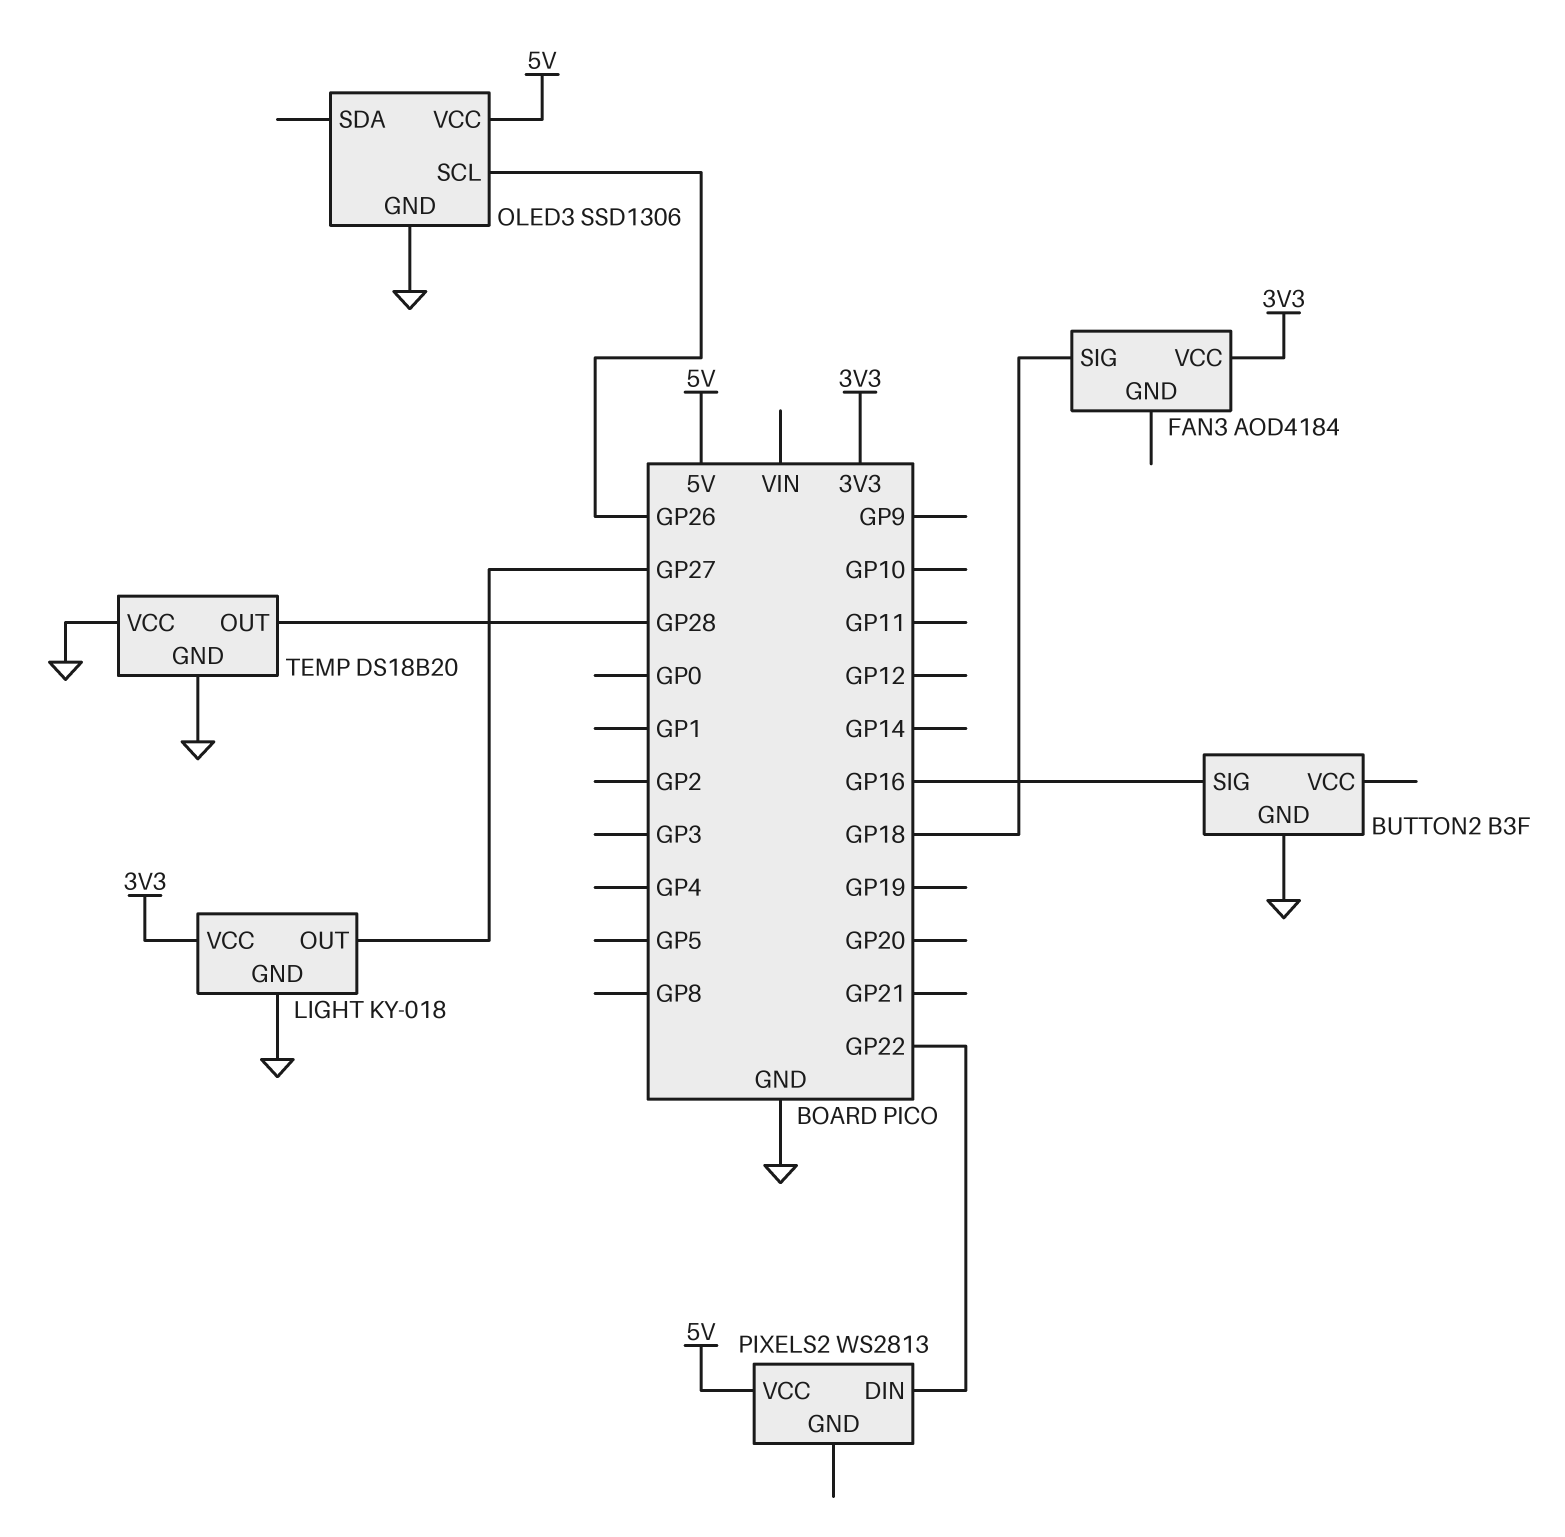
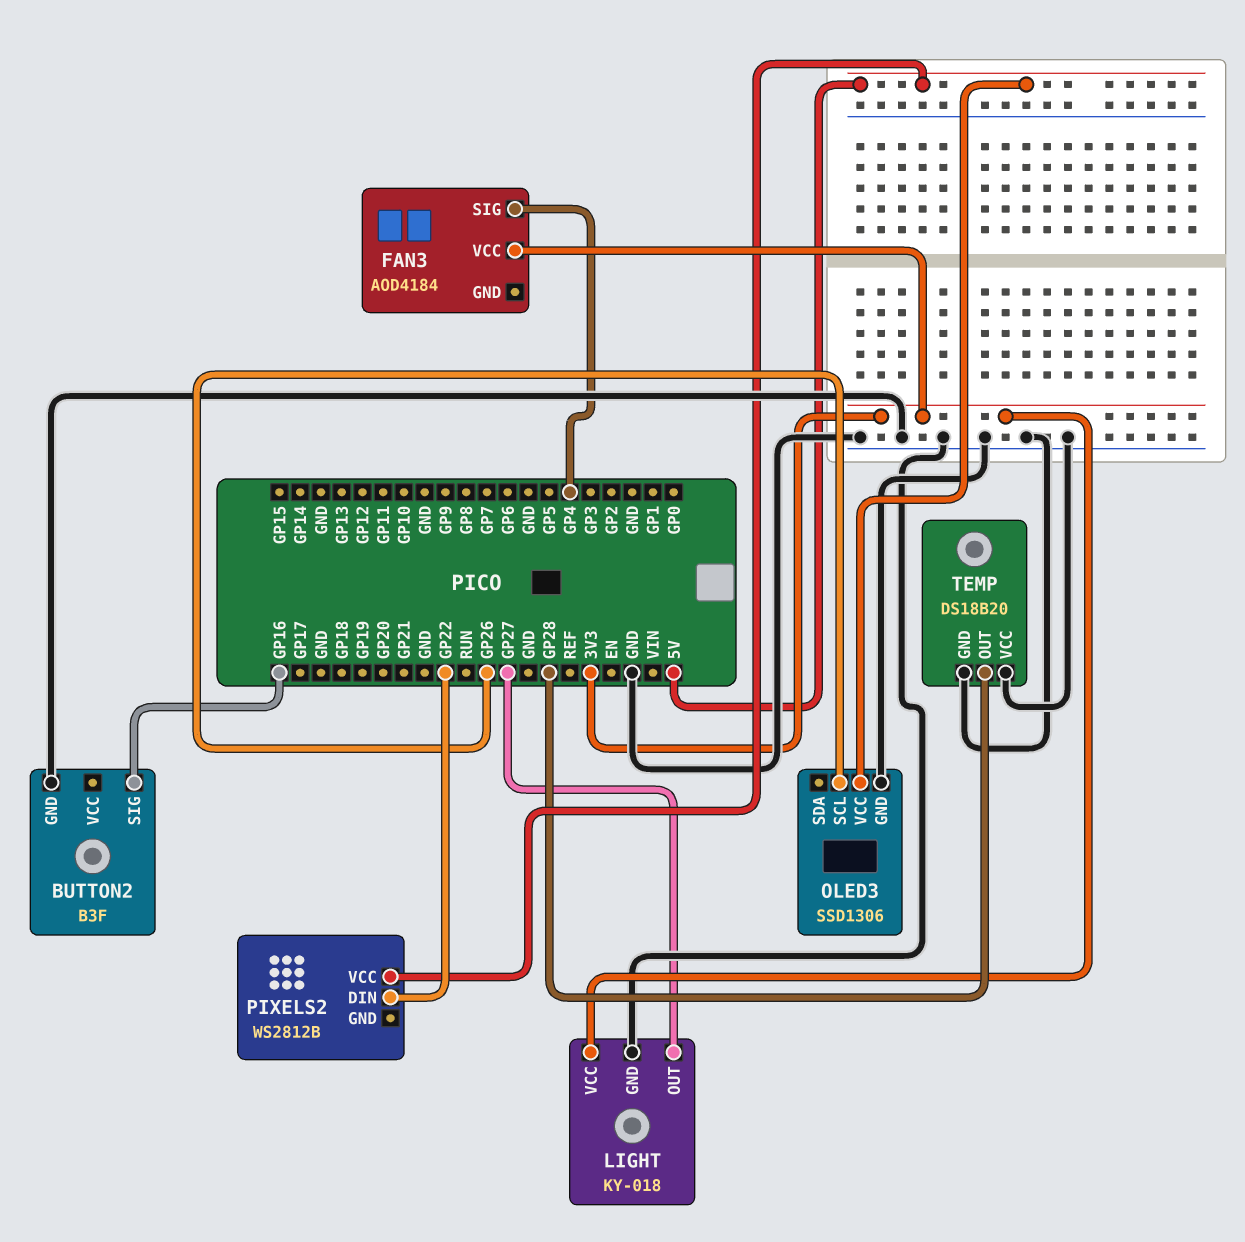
FAN3 pin SIG: GP18 -> GP4
PIXELS2: WS2813 -> WS2812B

